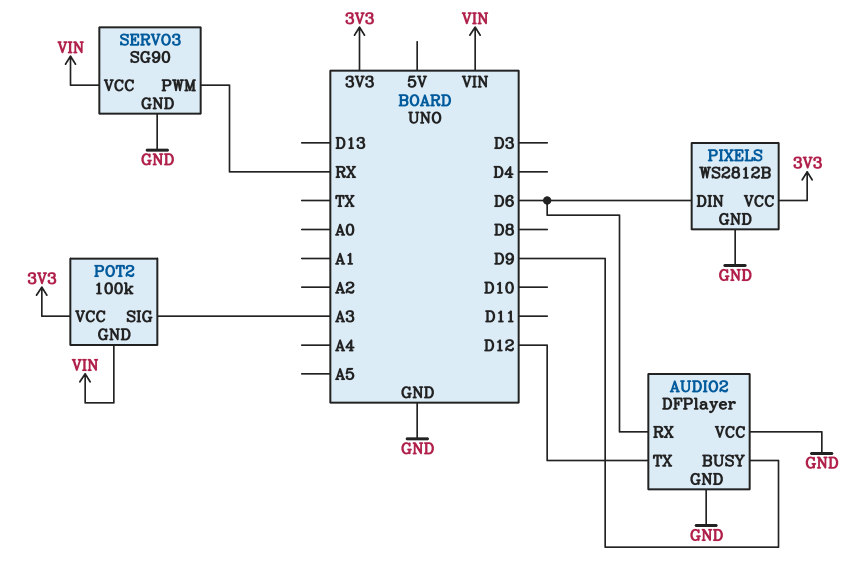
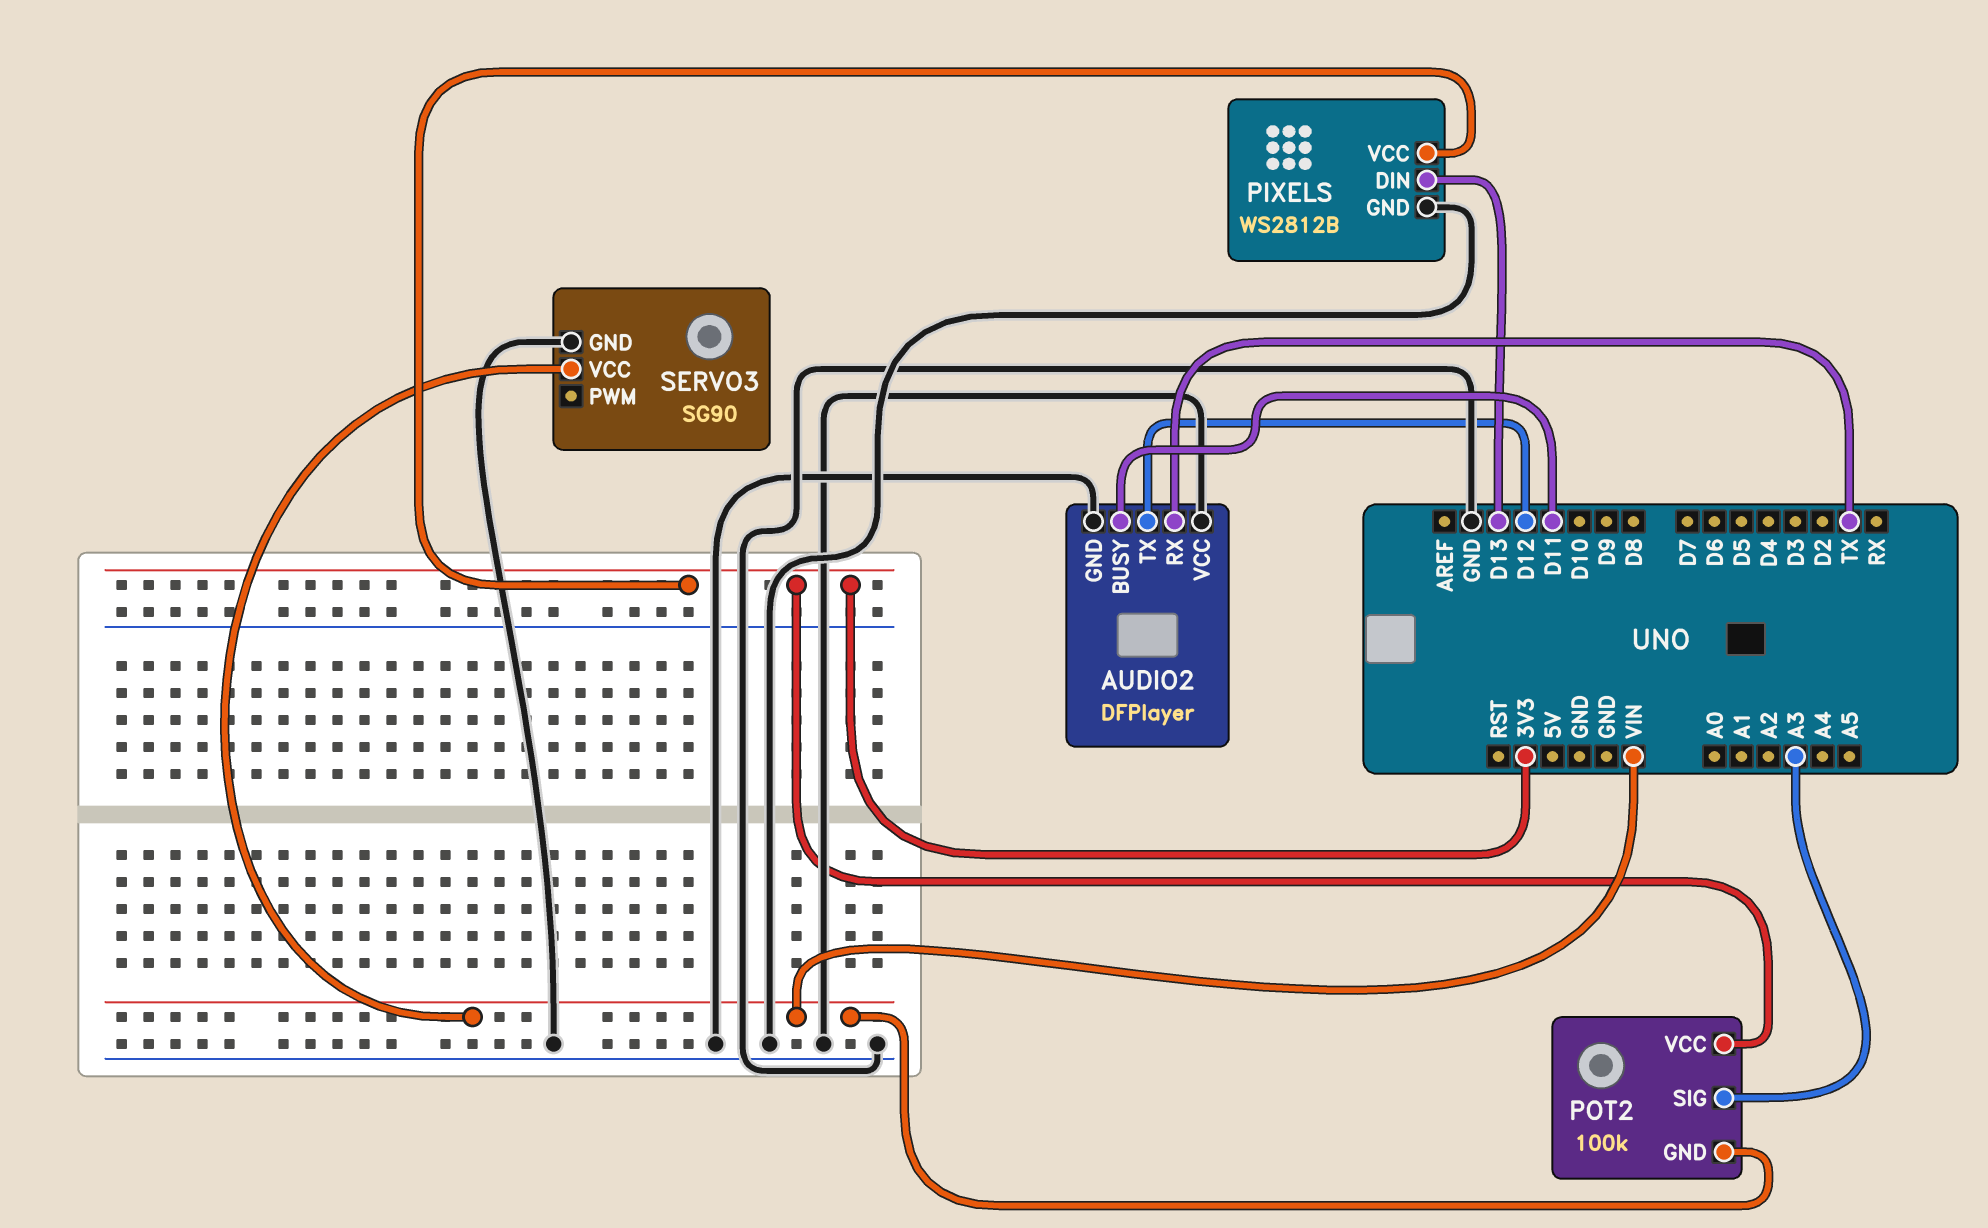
AUDIO2 pin BUSY: D9 -> D11
AUDIO2 pin RX: D6 -> TX
PIXELS pin DIN: D6 -> D13
SERVO3 pin PWM: RX -> none

